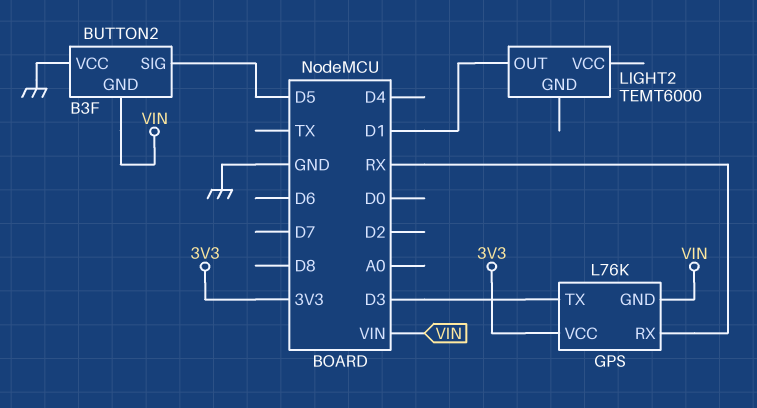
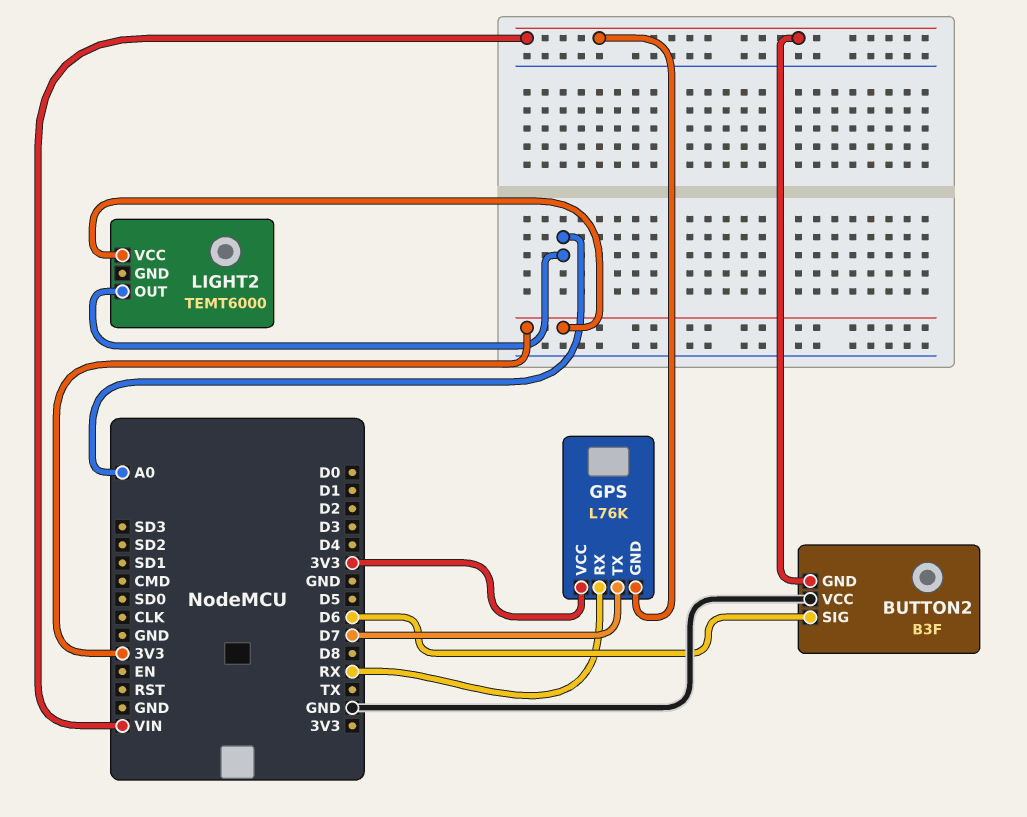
BUTTON2 pin SIG: D5 -> D6
GPS pin TX: D3 -> D7
LIGHT2 pin OUT: D1 -> A0
LIGHT2 pin VCC: none -> 3V3

